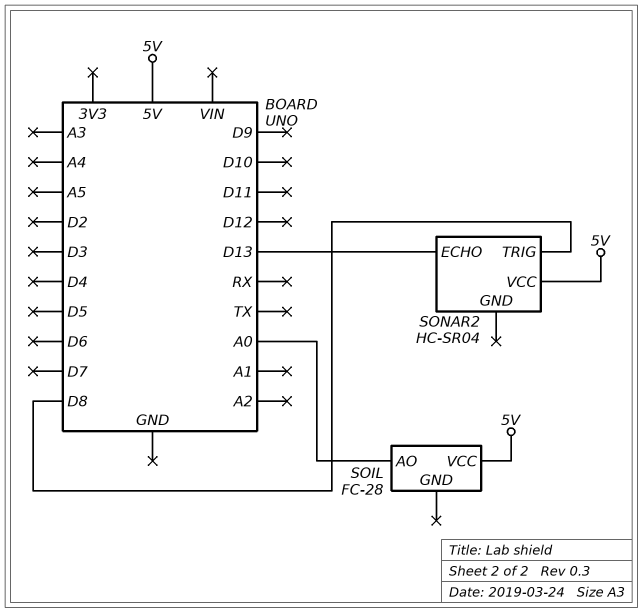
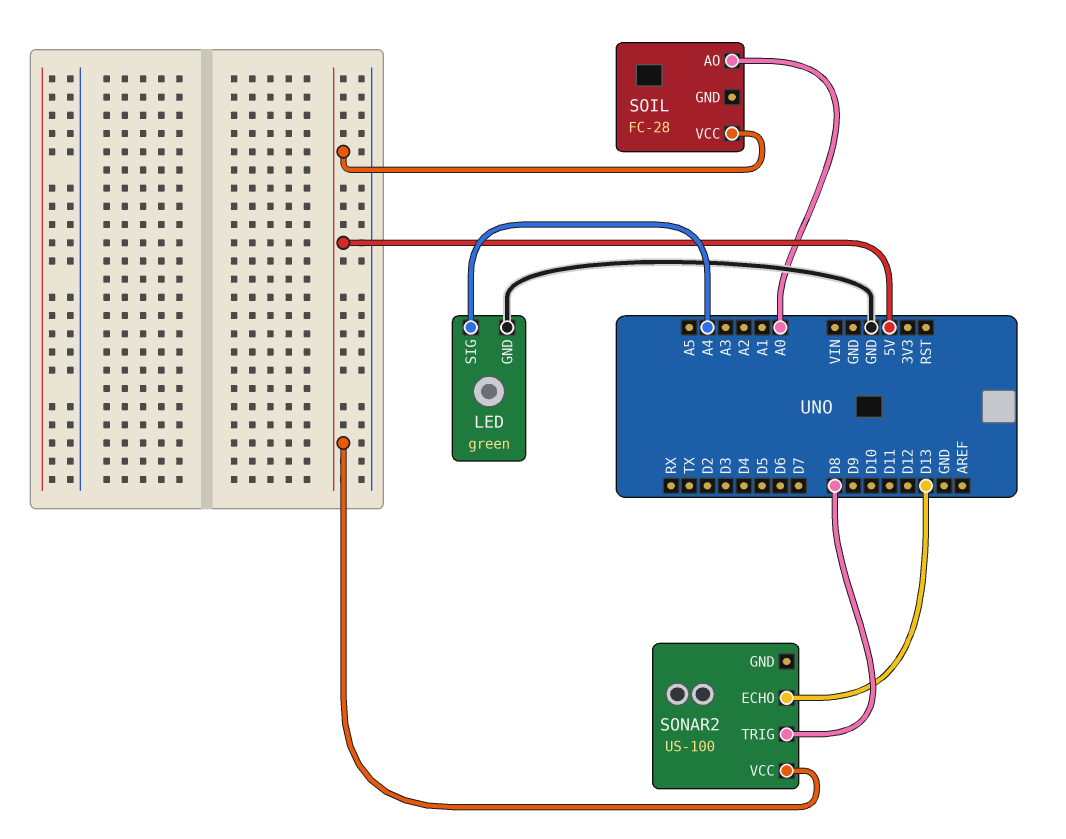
LED: none -> green
LED pin GND: none -> GND
LED pin SIG: none -> A4
SONAR2: HC-SR04 -> US-100

